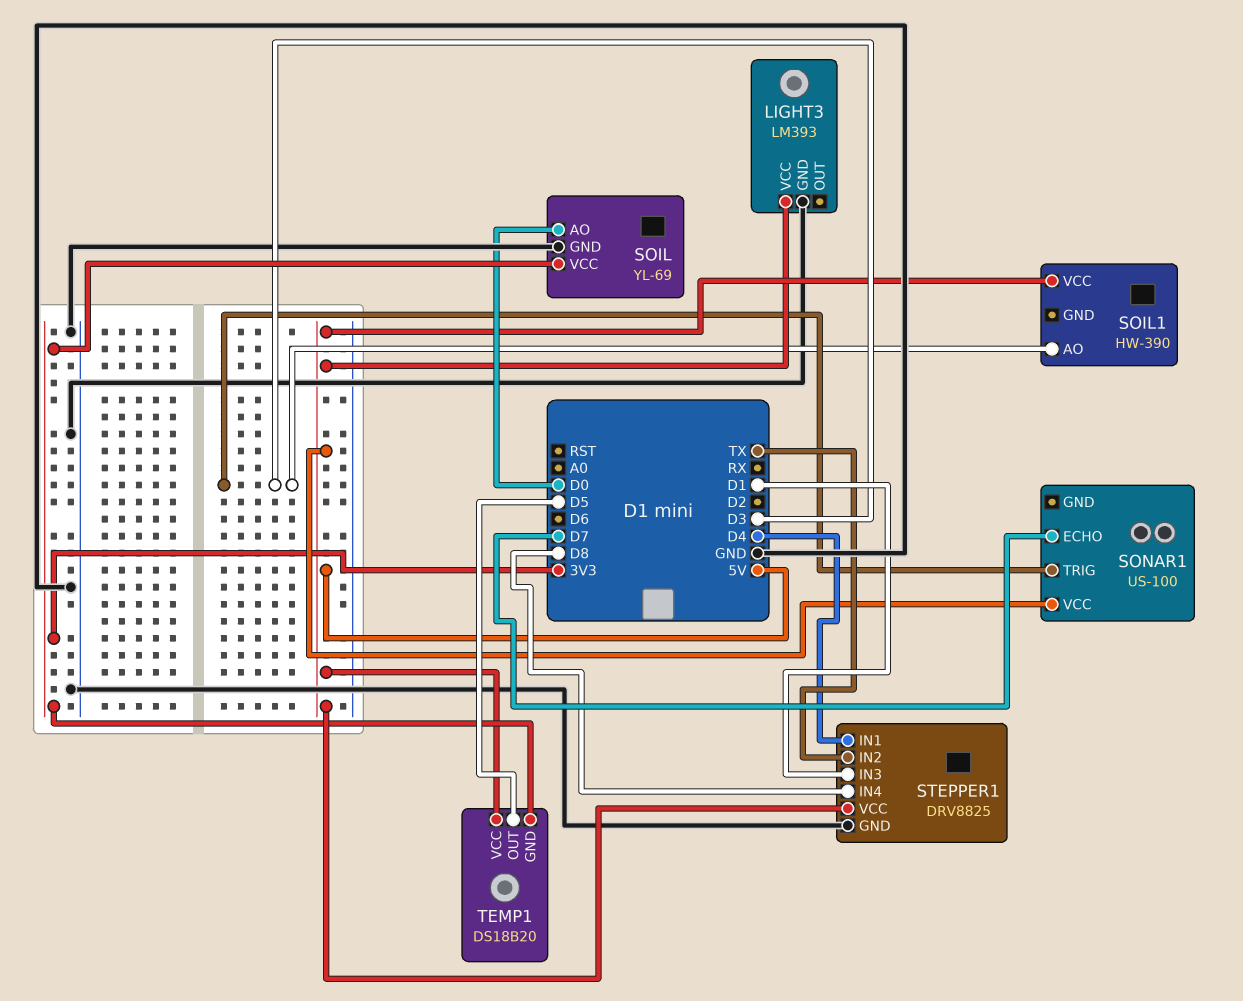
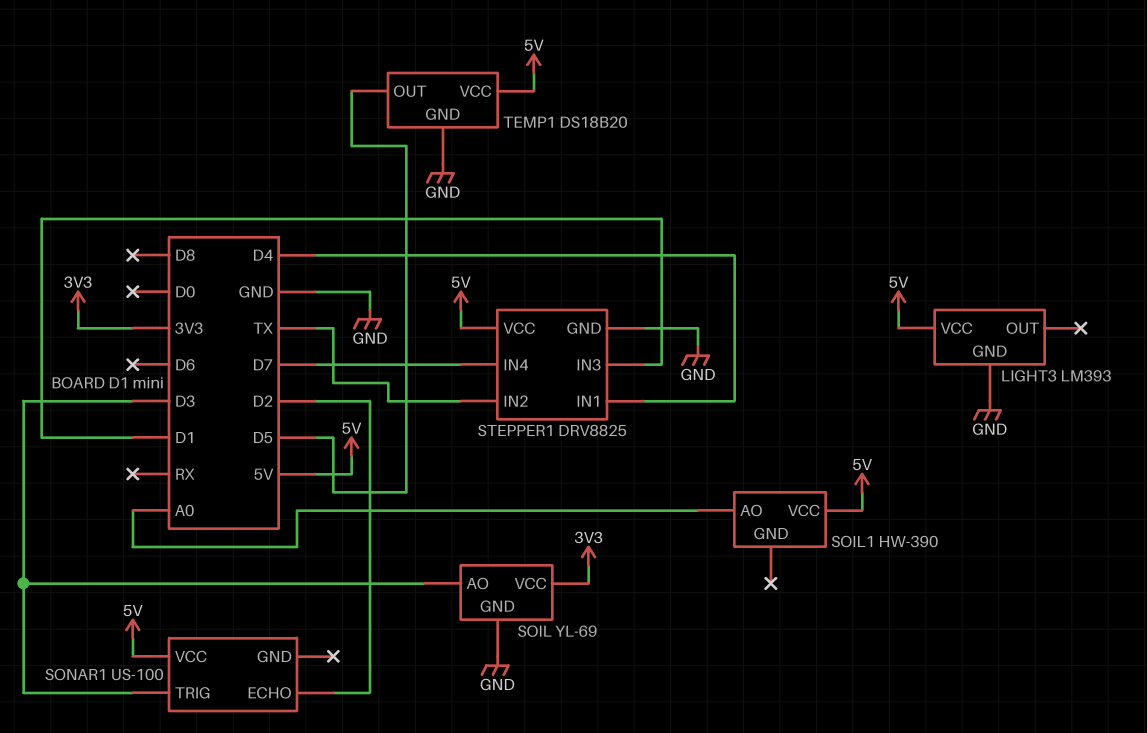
SOIL pin AO: D0 -> D3
SOIL1 pin AO: D3 -> A0
SONAR1 pin ECHO: D7 -> D2
STEPPER1 pin IN4: D8 -> D7
TEMP1 pin GND: 3V3 -> GND

